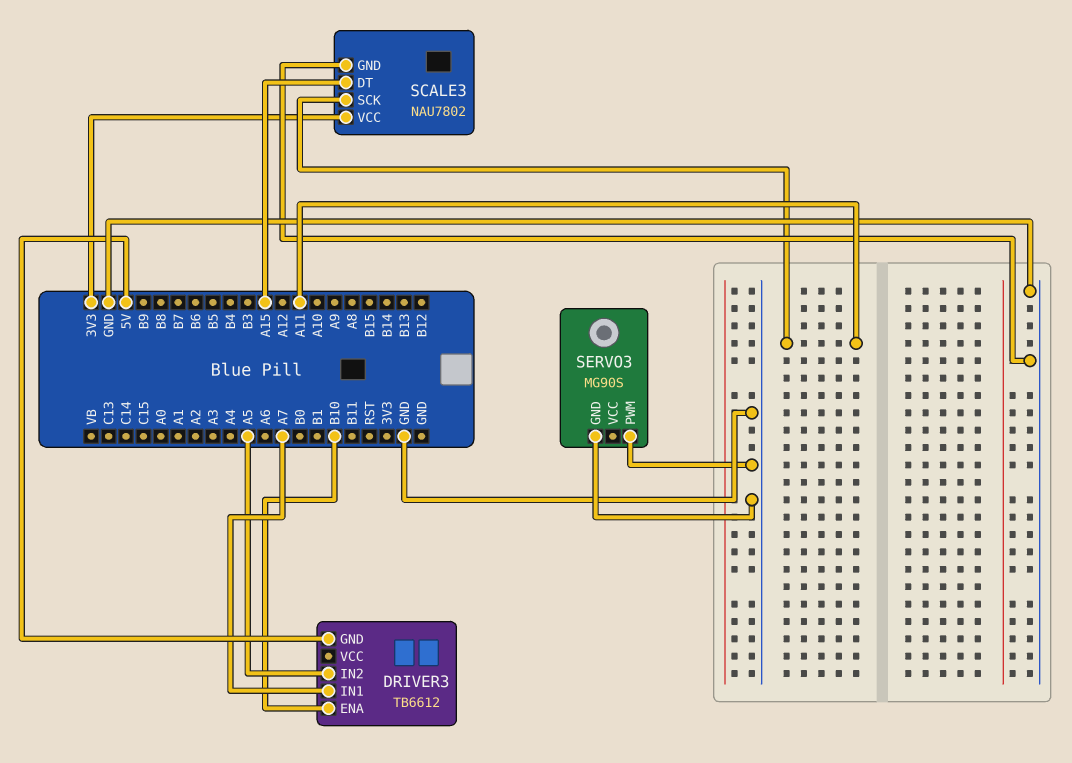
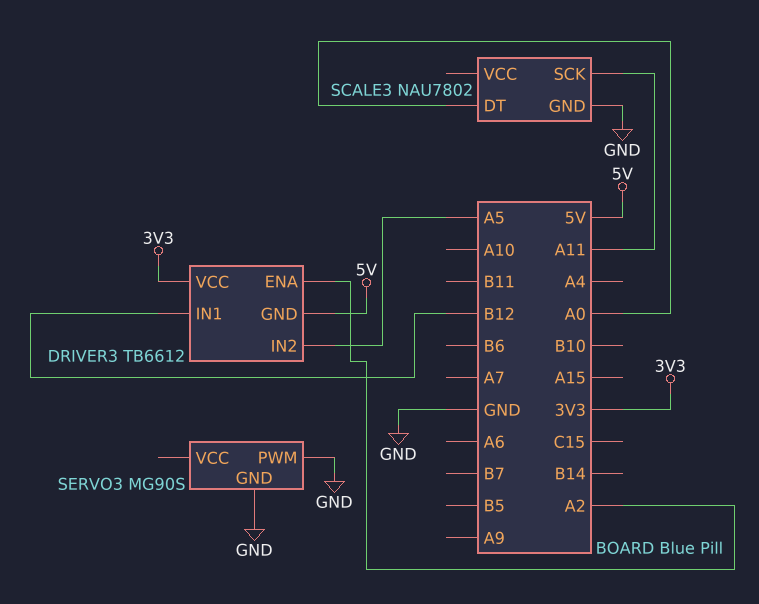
DRIVER3 pin ENA: B10 -> A2
DRIVER3 pin IN1: A7 -> B12
DRIVER3 pin VCC: none -> 3V3
SCALE3 pin DT: A15 -> A0
SCALE3 pin VCC: 3V3 -> none

